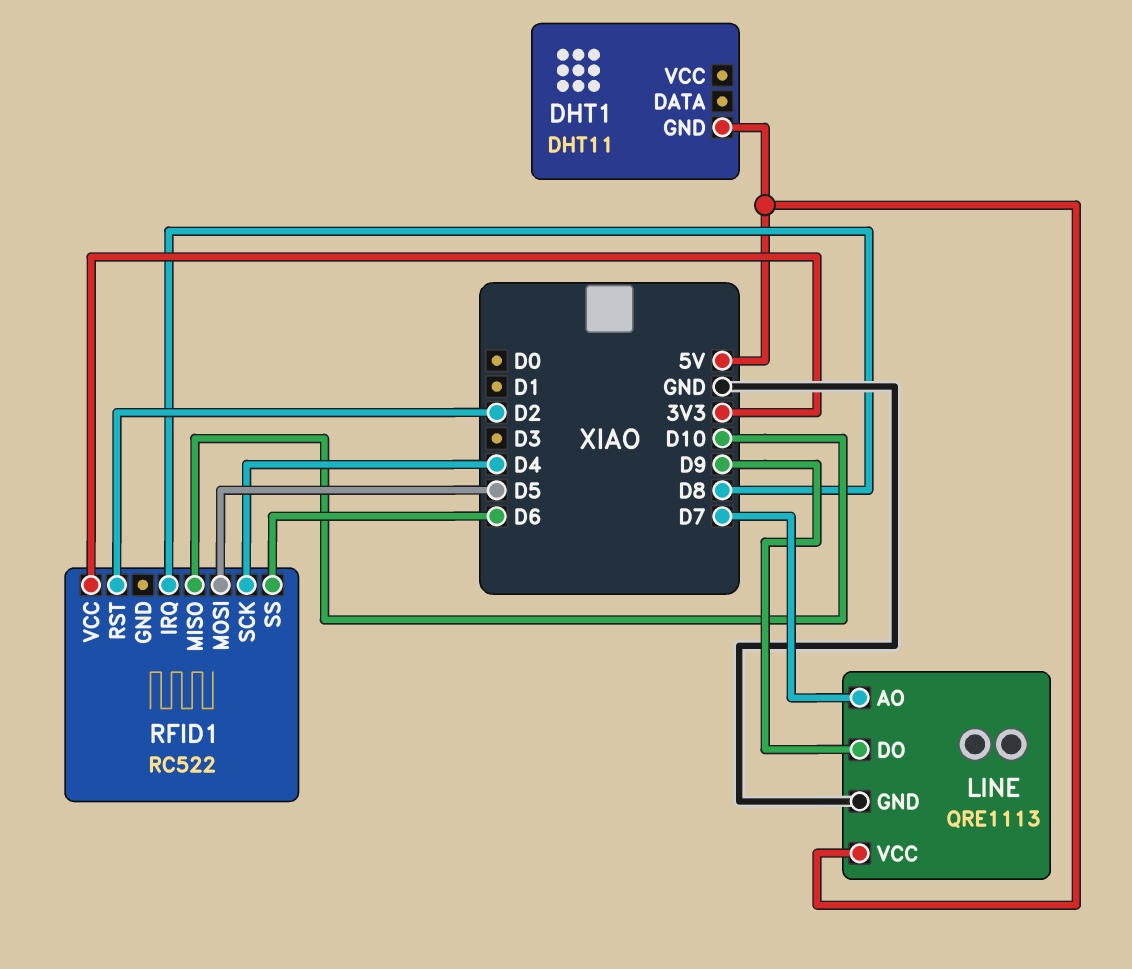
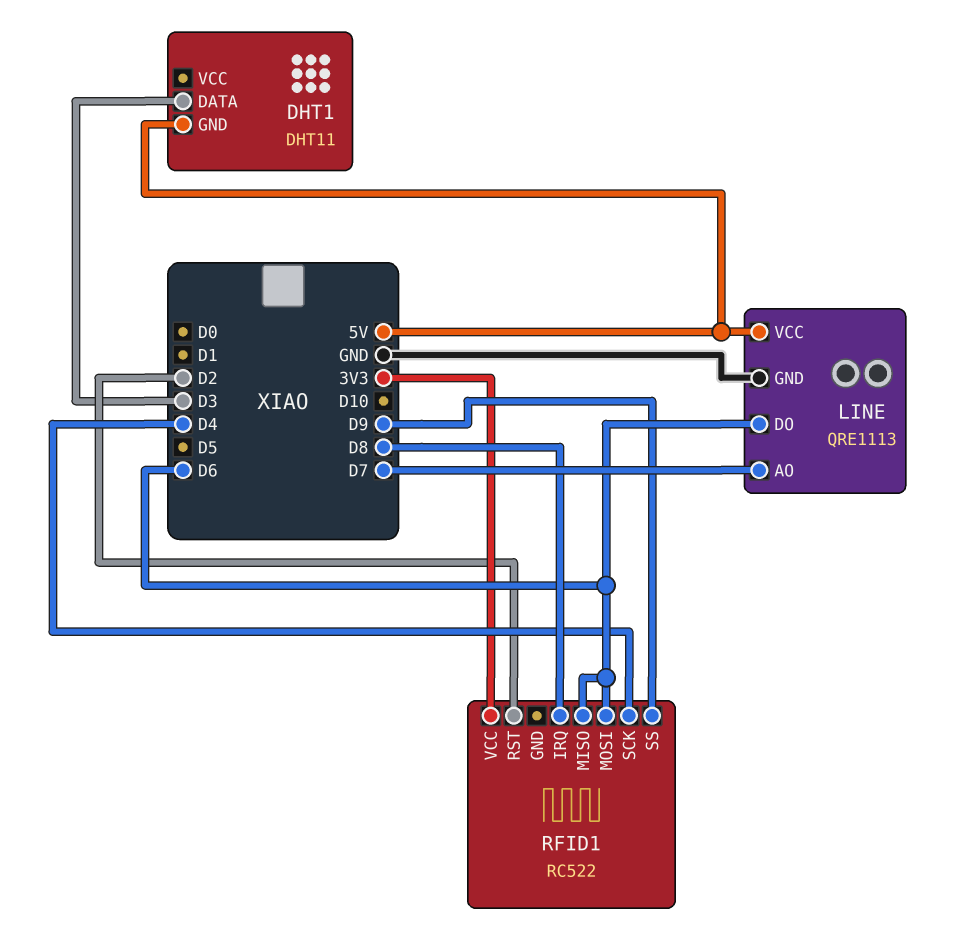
DHT1 pin DATA: none -> D3
LINE pin DO: D9 -> D6
RFID1 pin MISO: D10 -> D6
RFID1 pin MOSI: D5 -> D6
RFID1 pin SS: D6 -> D9

